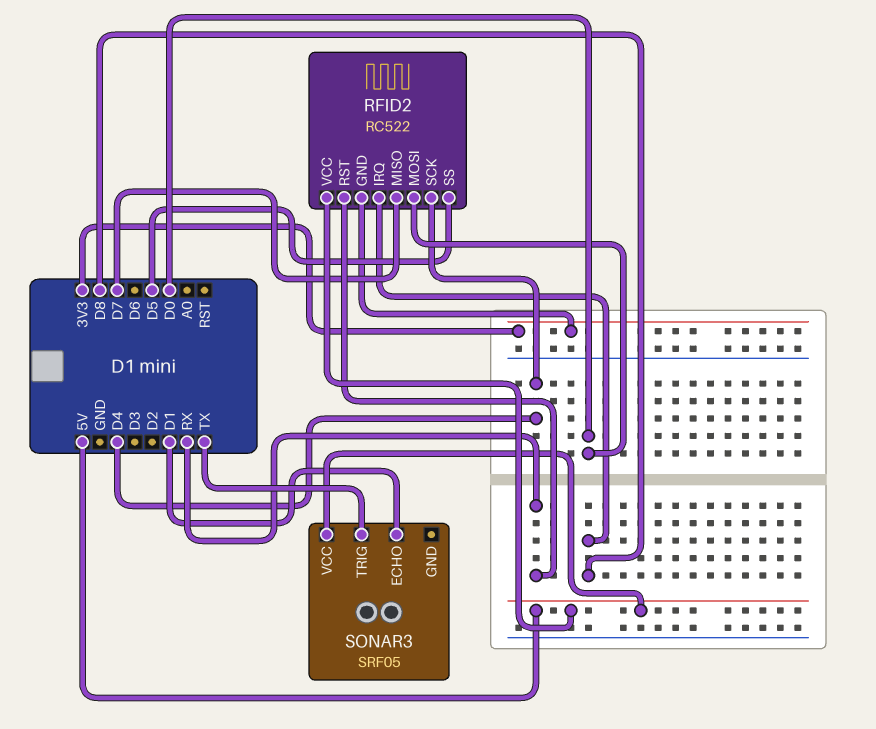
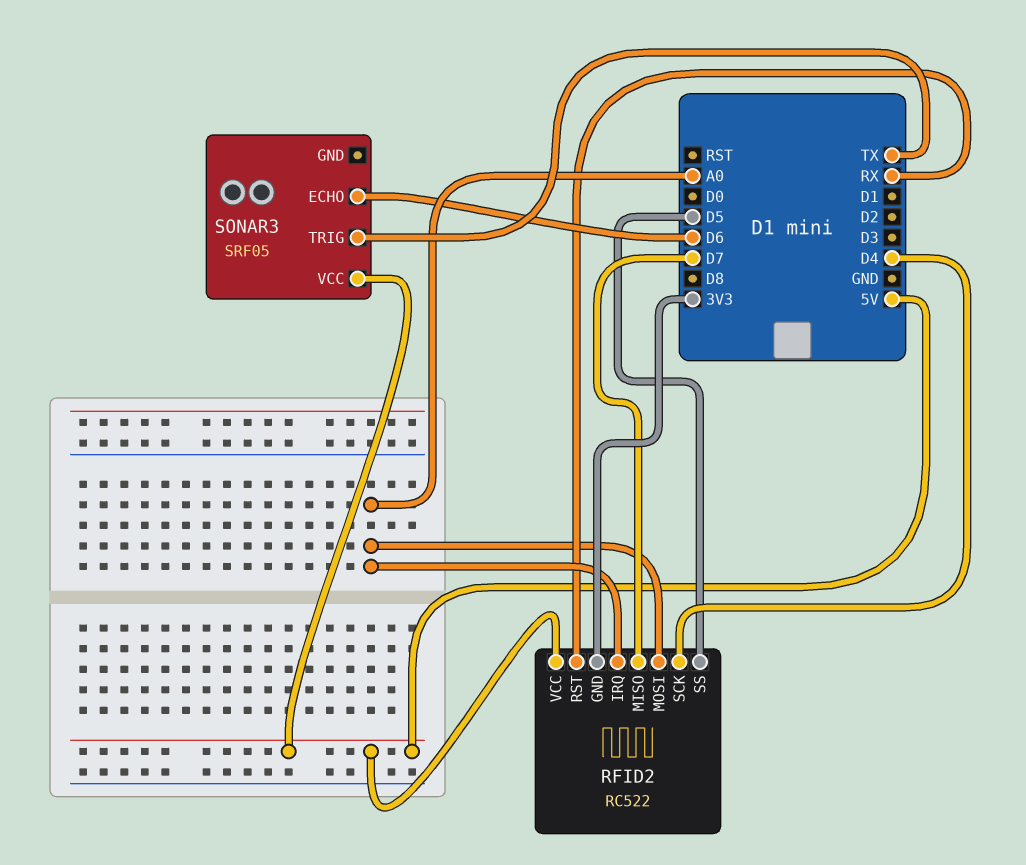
RFID2 pin IRQ: D8 -> A0
RFID2 pin MOSI: D0 -> A0
SONAR3 pin ECHO: D1 -> D6

